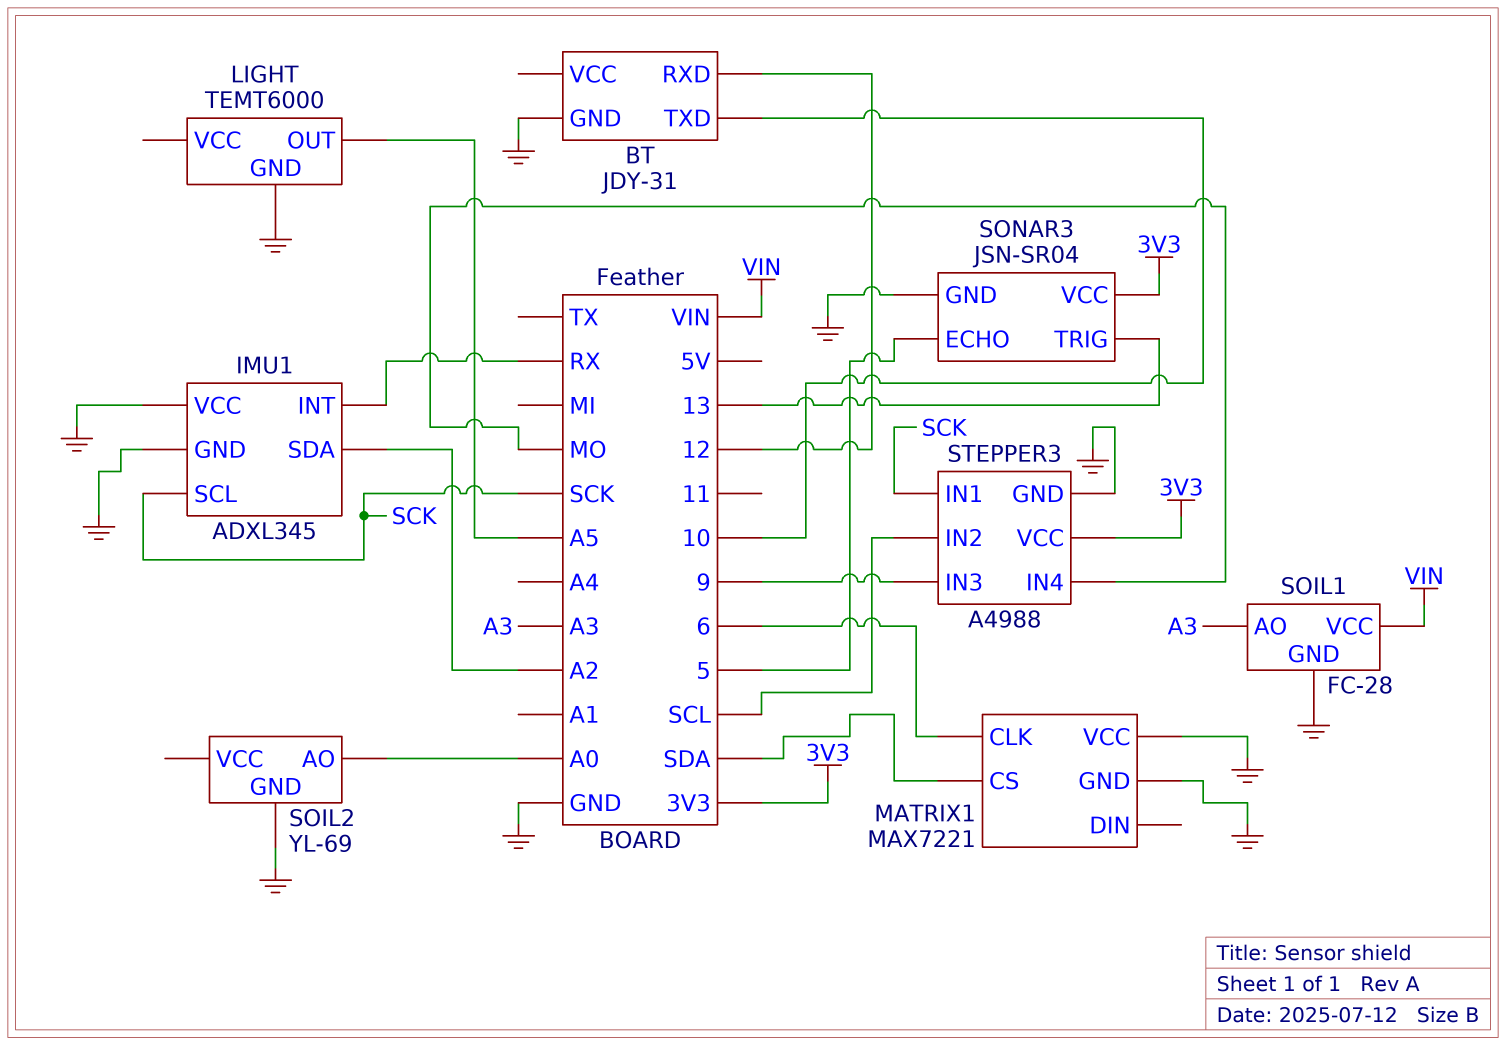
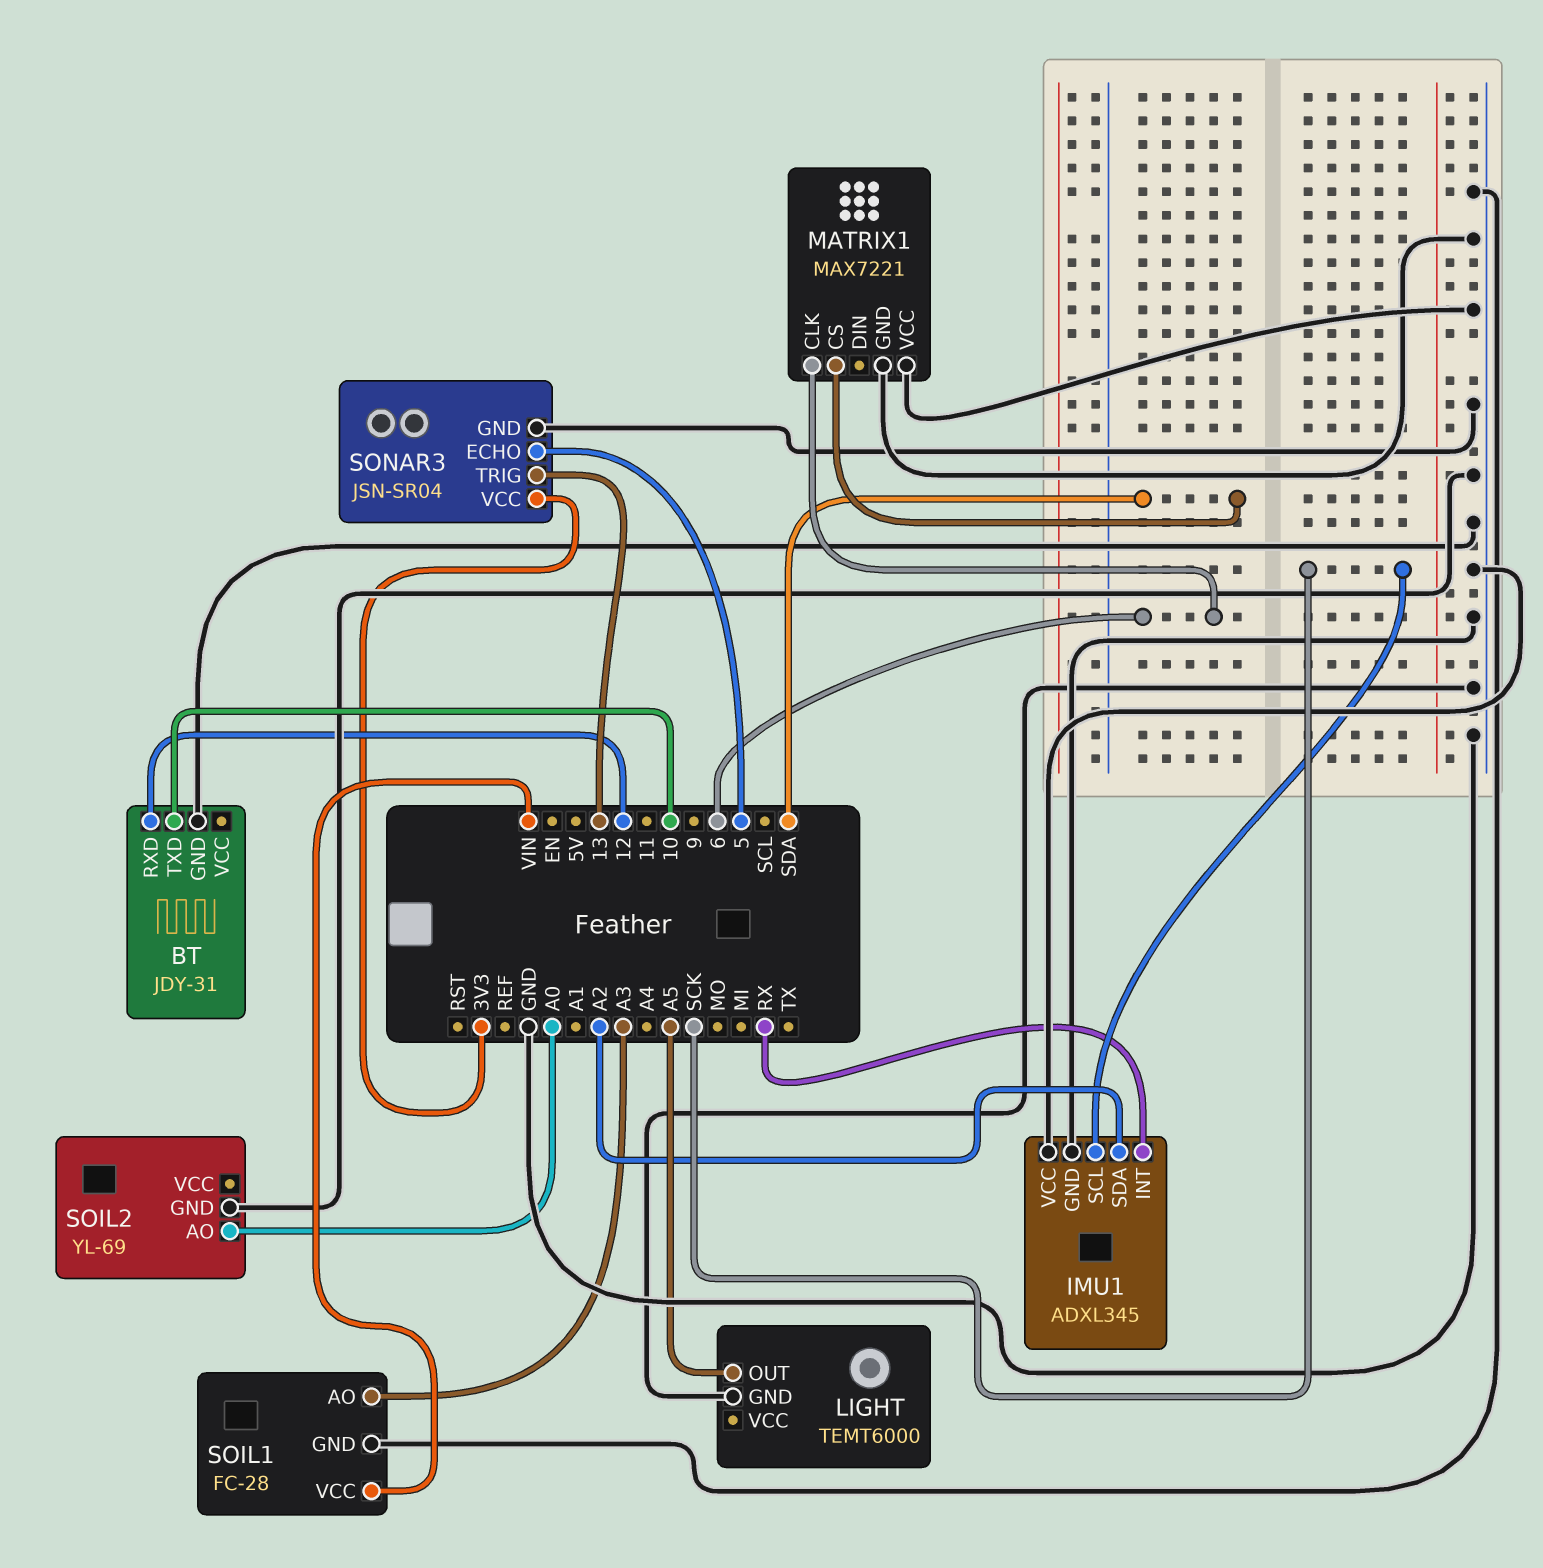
STEPPER3: A4988 -> none
STEPPER3 pin GND: GND -> none
STEPPER3 pin IN1: SCK -> none
STEPPER3 pin IN2: SCL -> none
STEPPER3 pin IN3: 9 -> none
STEPPER3 pin IN4: MO -> none
STEPPER3 pin VCC: 3V3 -> none

